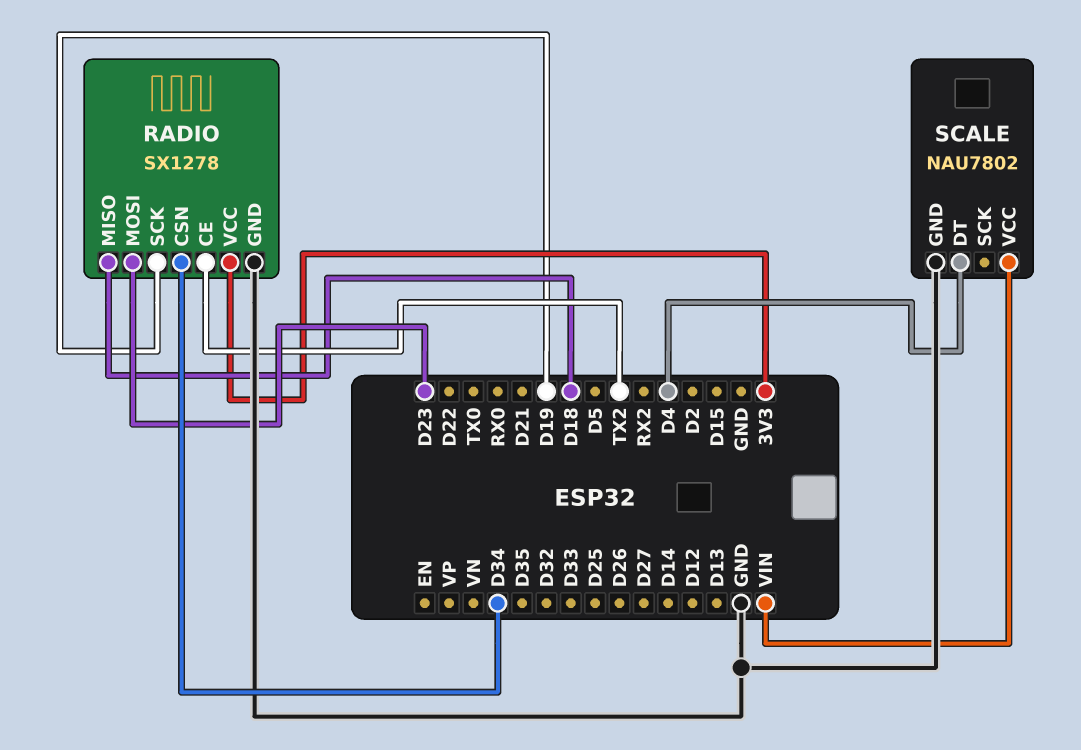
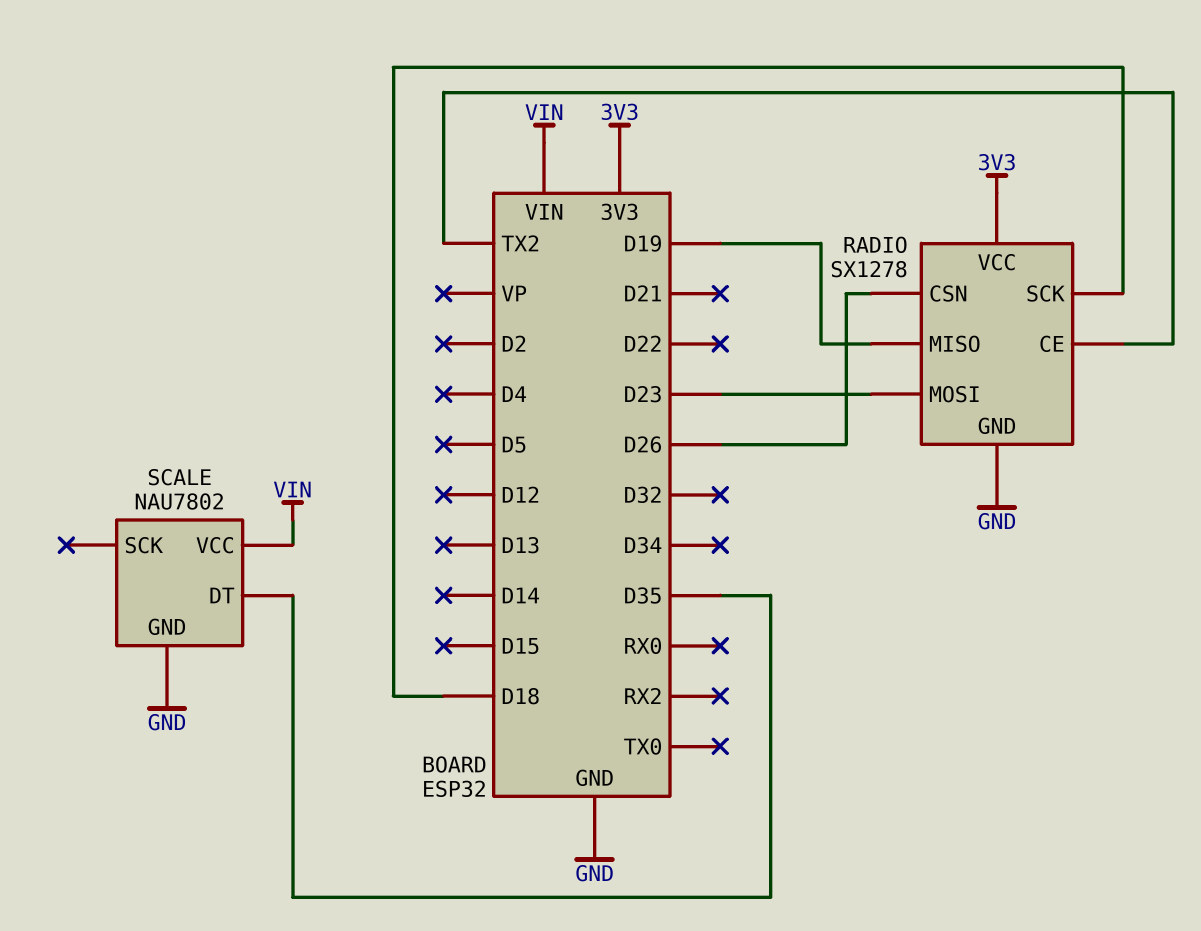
RADIO pin CSN: D34 -> D26
RADIO pin MISO: D18 -> D19
RADIO pin SCK: D19 -> D18
SCALE pin DT: D4 -> D35

